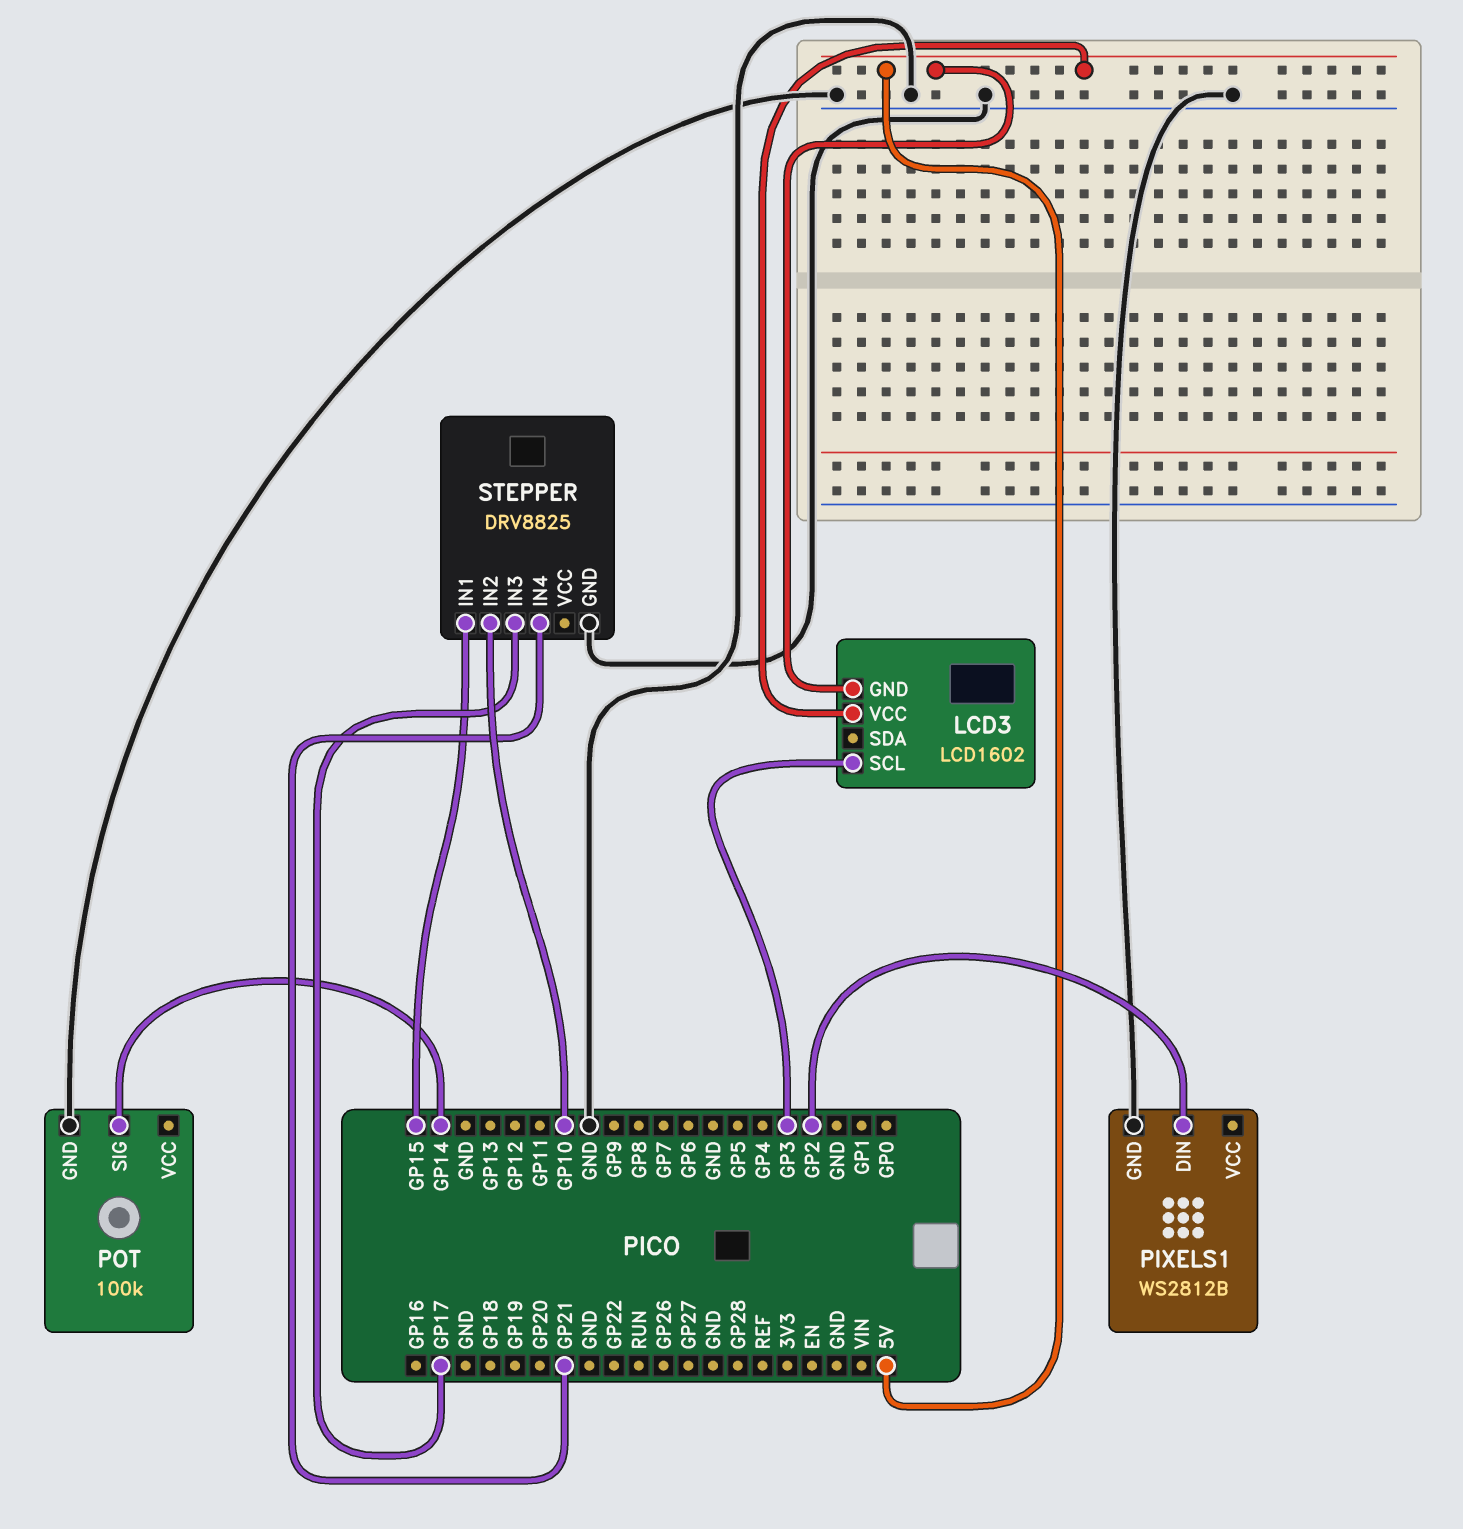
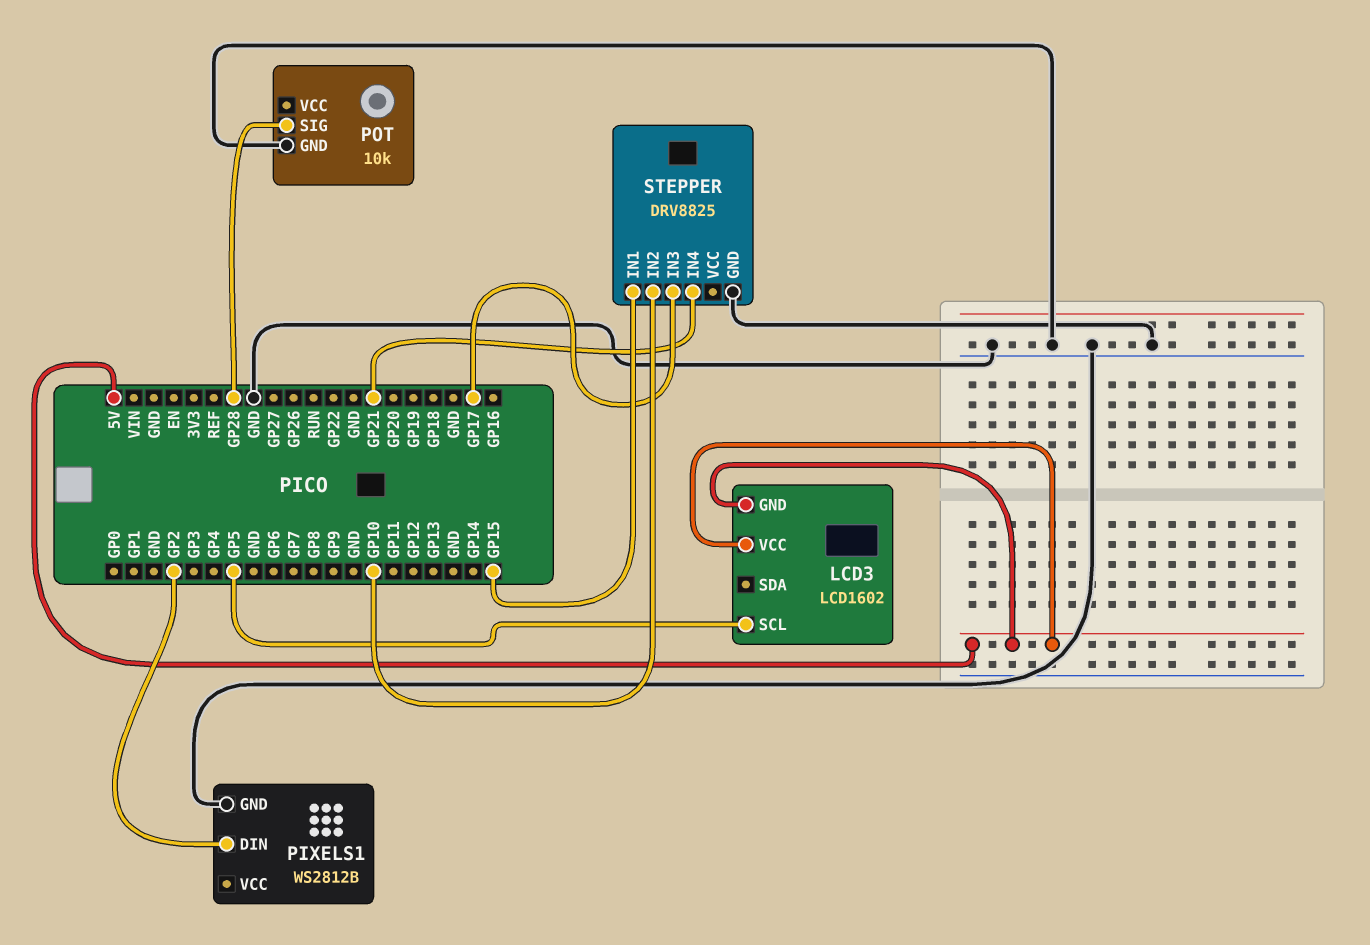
LCD3 pin SCL: GP3 -> GP5
POT: 100k -> 10k
POT pin SIG: GP14 -> GP28

